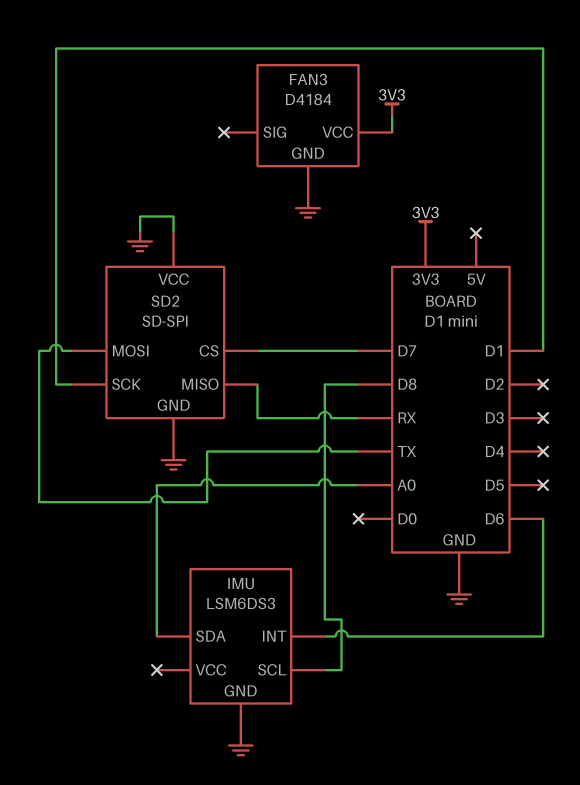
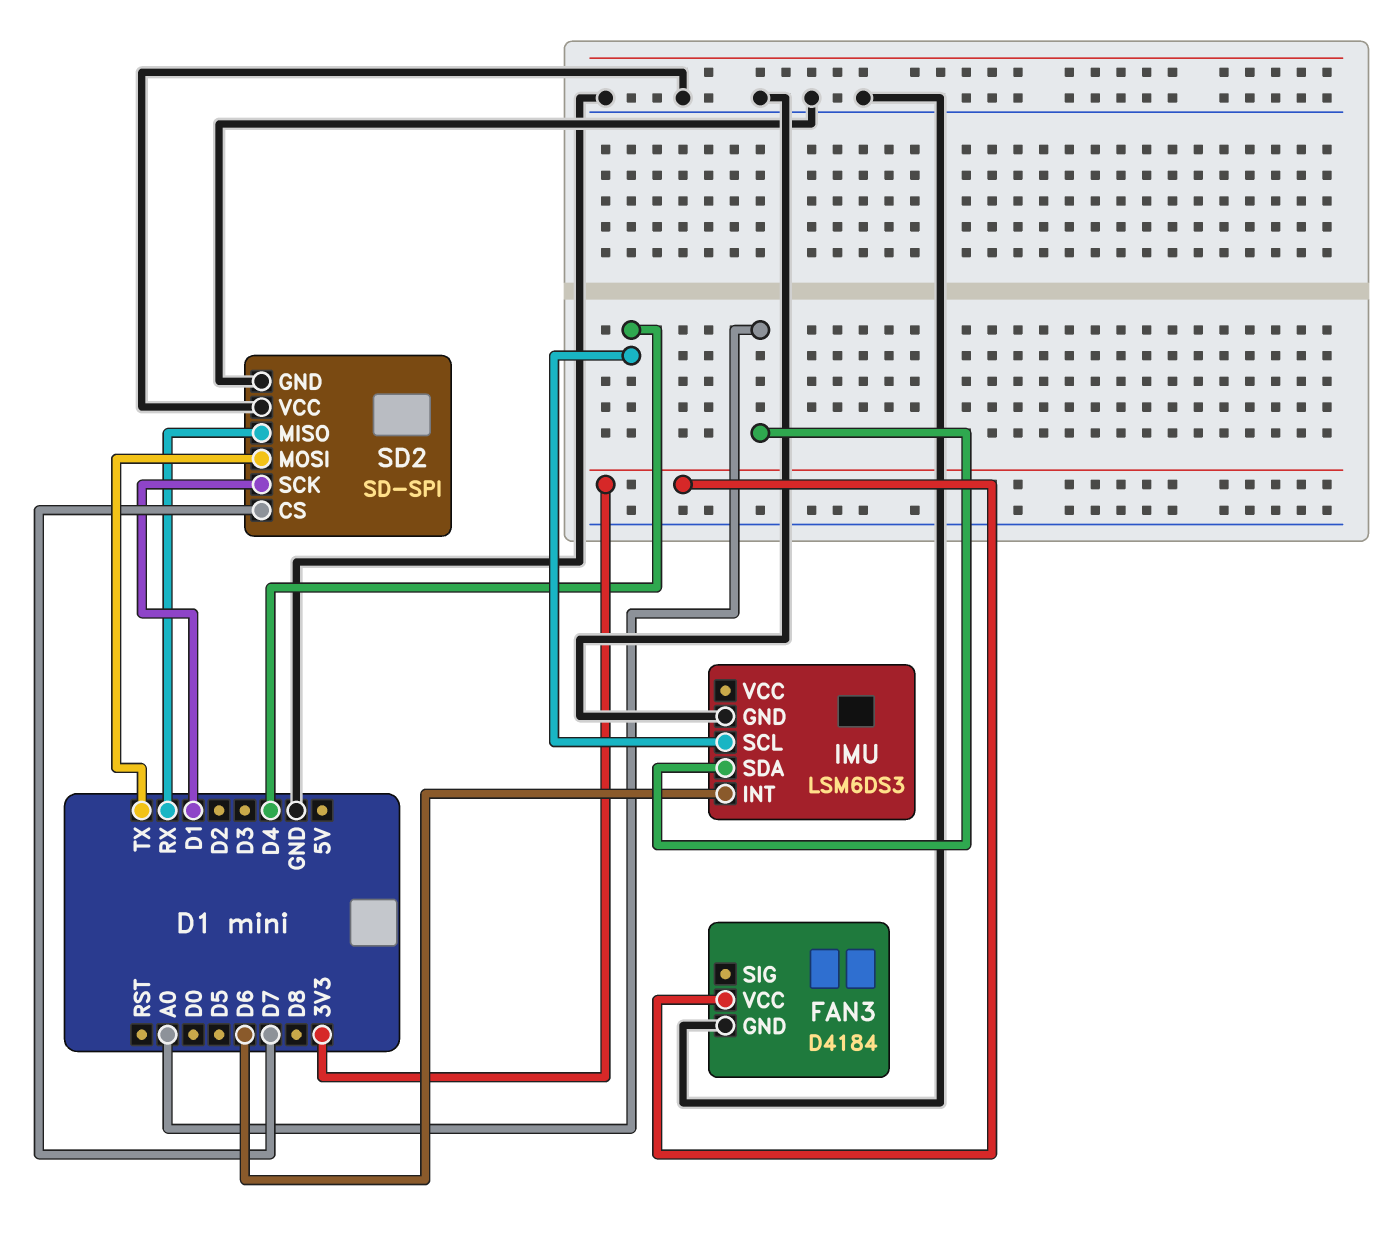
IMU pin SCL: D8 -> D4

